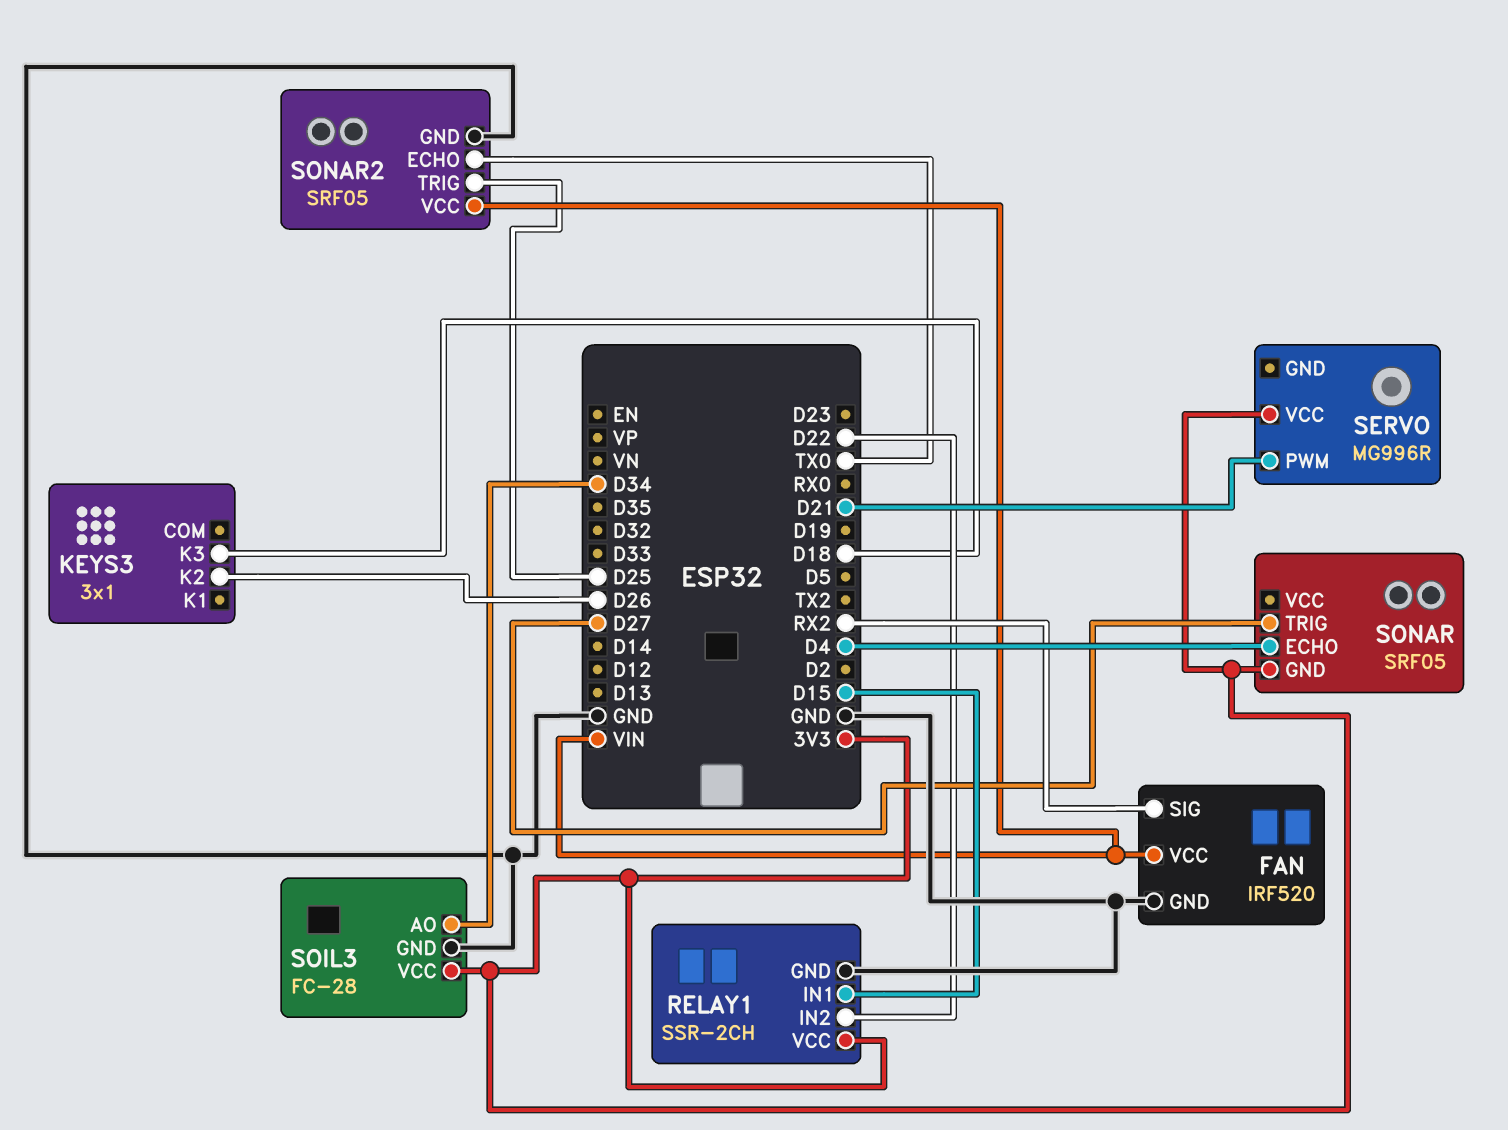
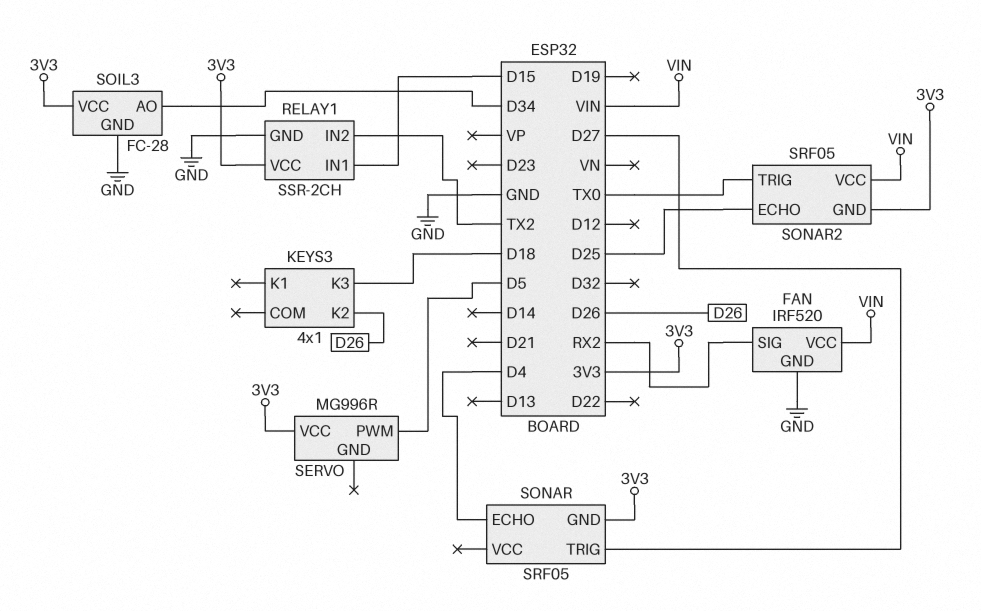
KEYS3: 3x1 -> 4x1
RELAY1 pin IN2: D22 -> TX2
SERVO pin PWM: D21 -> D5
SONAR2 pin ECHO: TX0 -> D25
SONAR2 pin GND: GND -> 3V3
SONAR2 pin TRIG: D25 -> TX0

